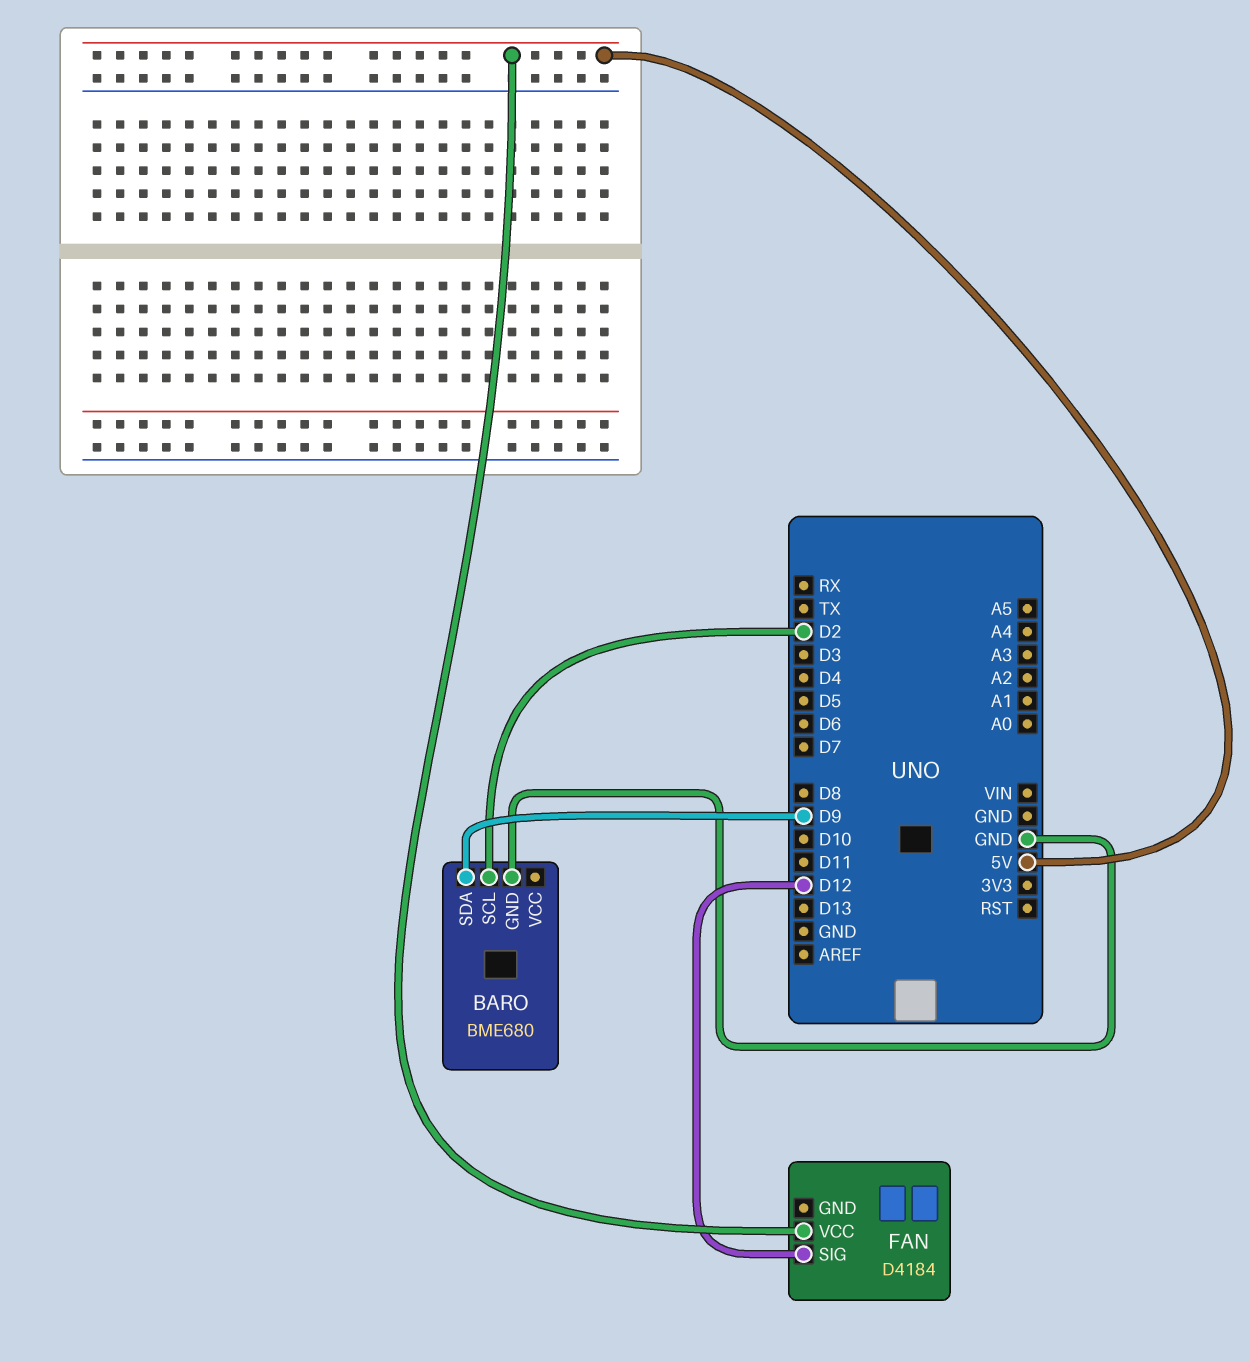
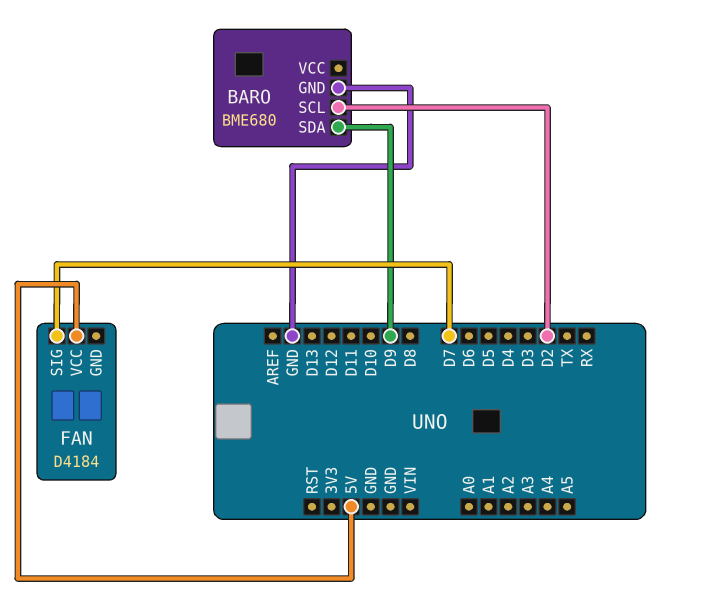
FAN pin SIG: D12 -> D7

